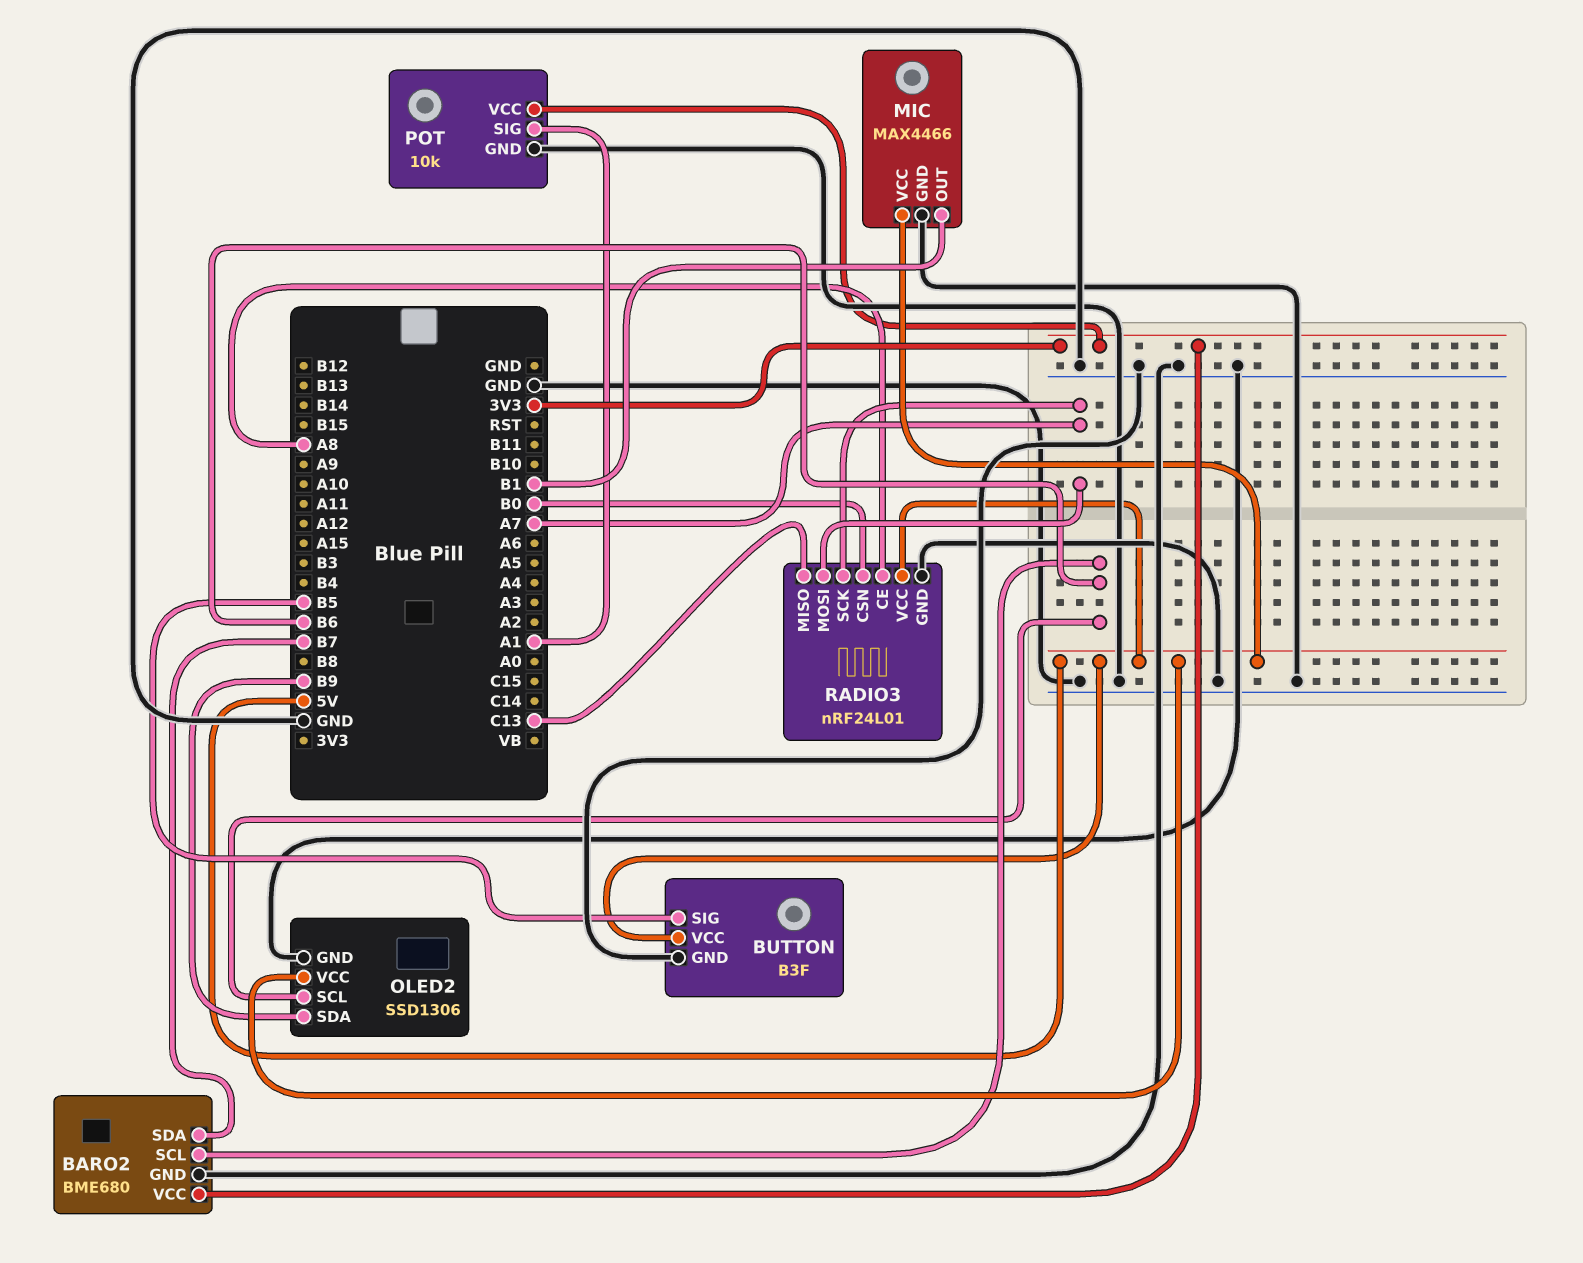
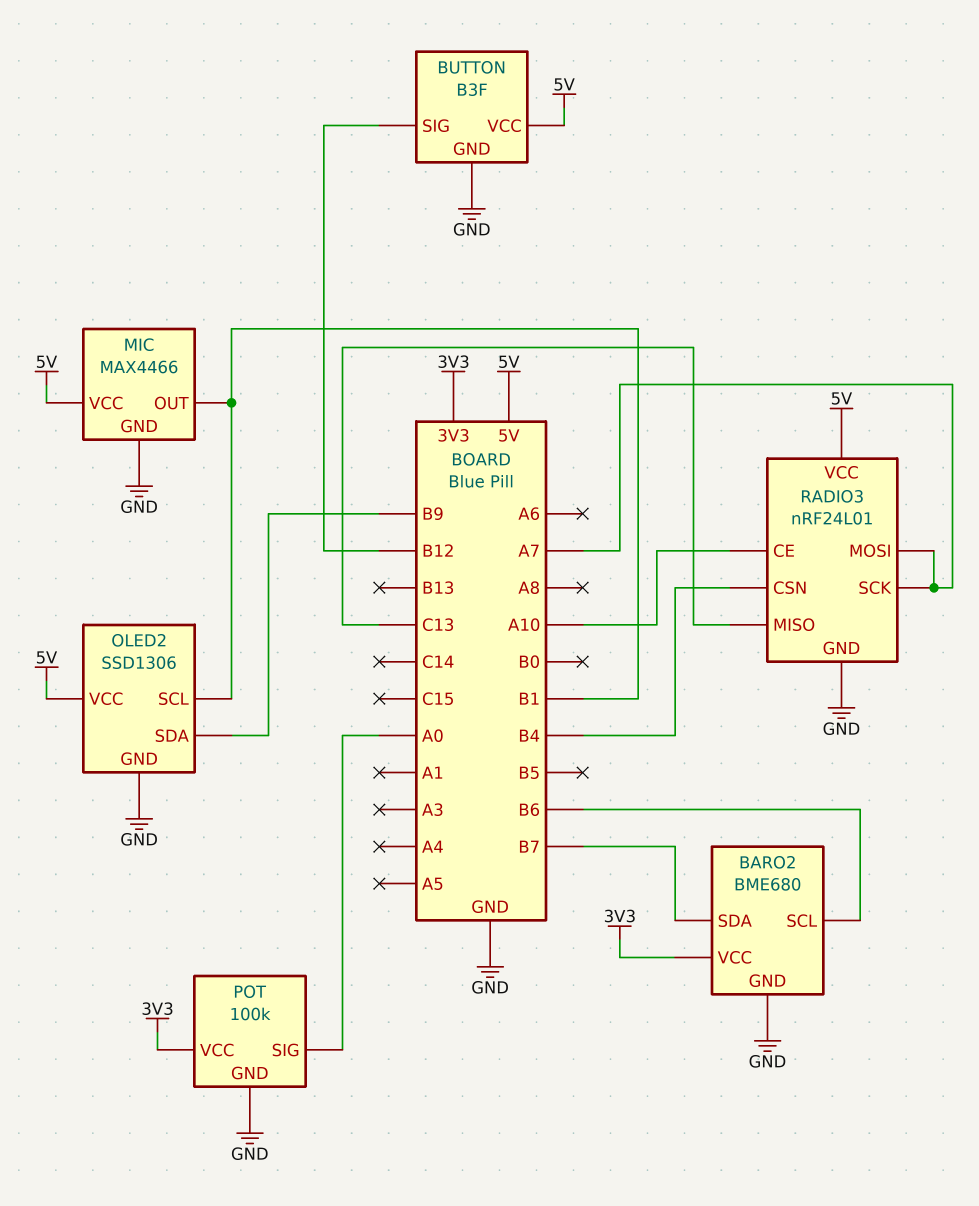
BUTTON pin SIG: B5 -> B12
OLED2 pin SCL: B6 -> B1
POT: 10k -> 100k
POT pin SIG: A1 -> A0
RADIO3 pin CE: A8 -> A10
RADIO3 pin CSN: B0 -> B4

